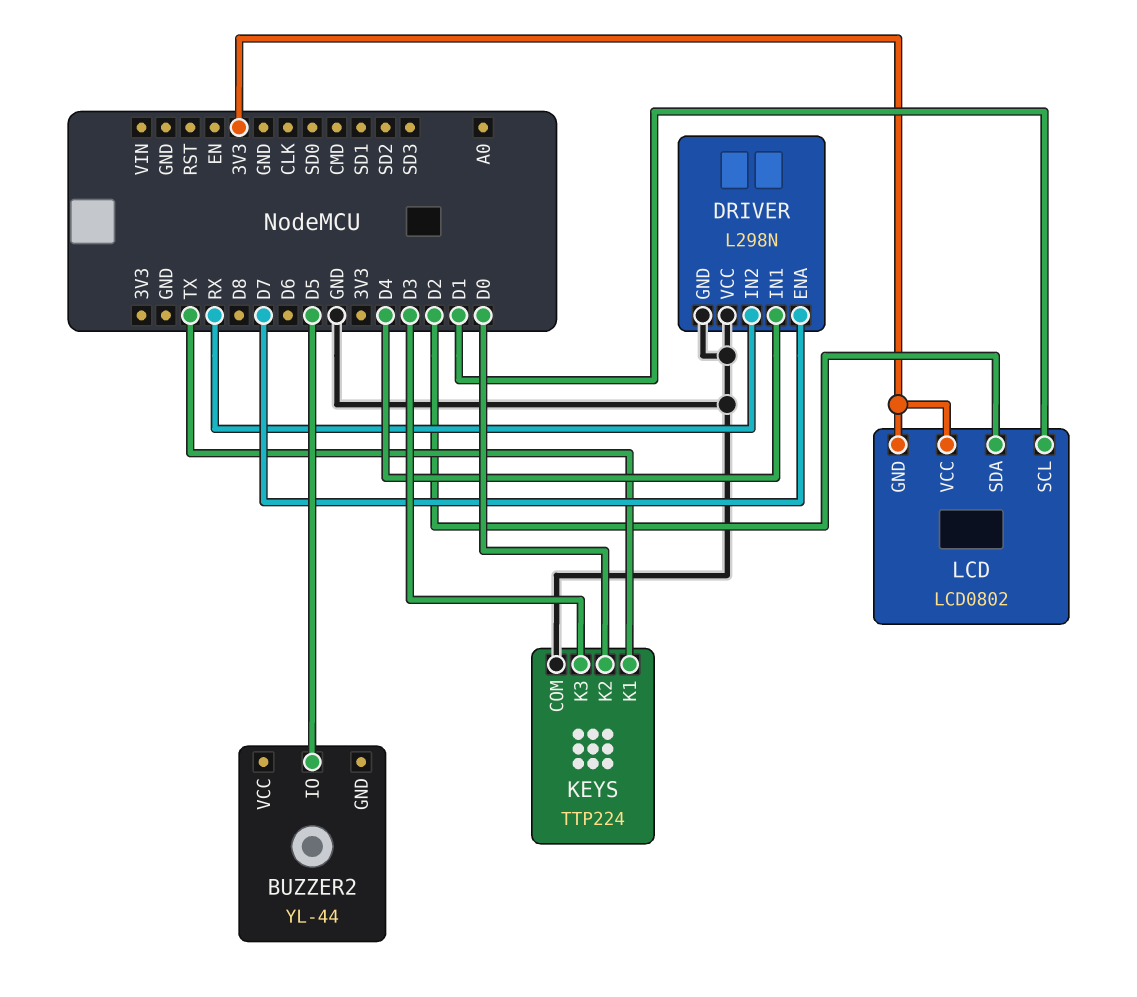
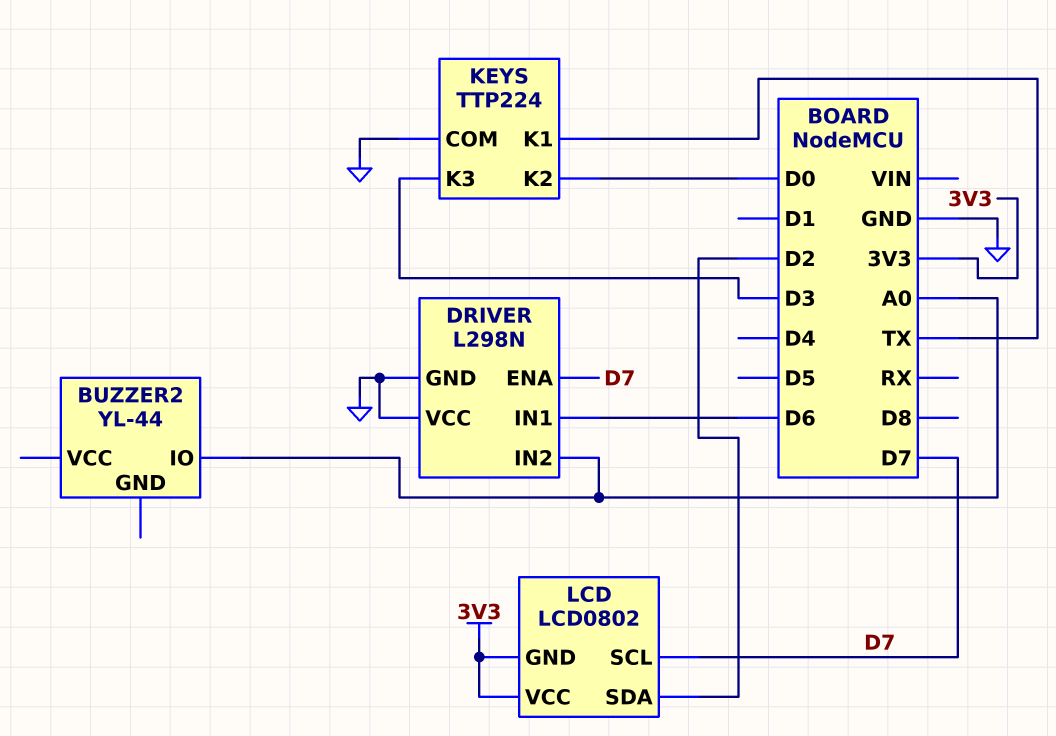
BUZZER2 pin IO: D5 -> A0
DRIVER pin IN1: D4 -> D6
DRIVER pin IN2: RX -> A0
LCD pin SCL: D1 -> D7

